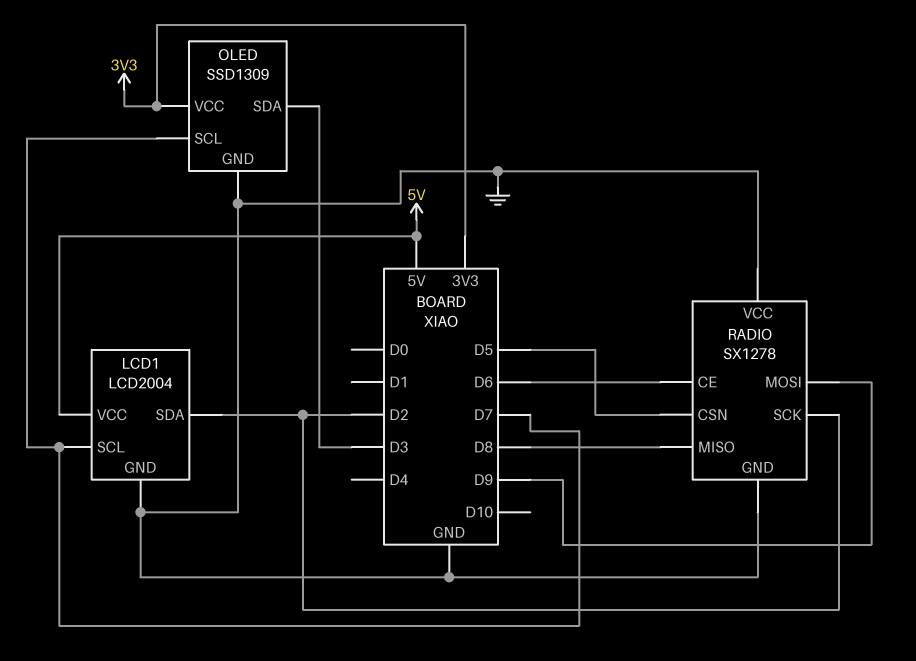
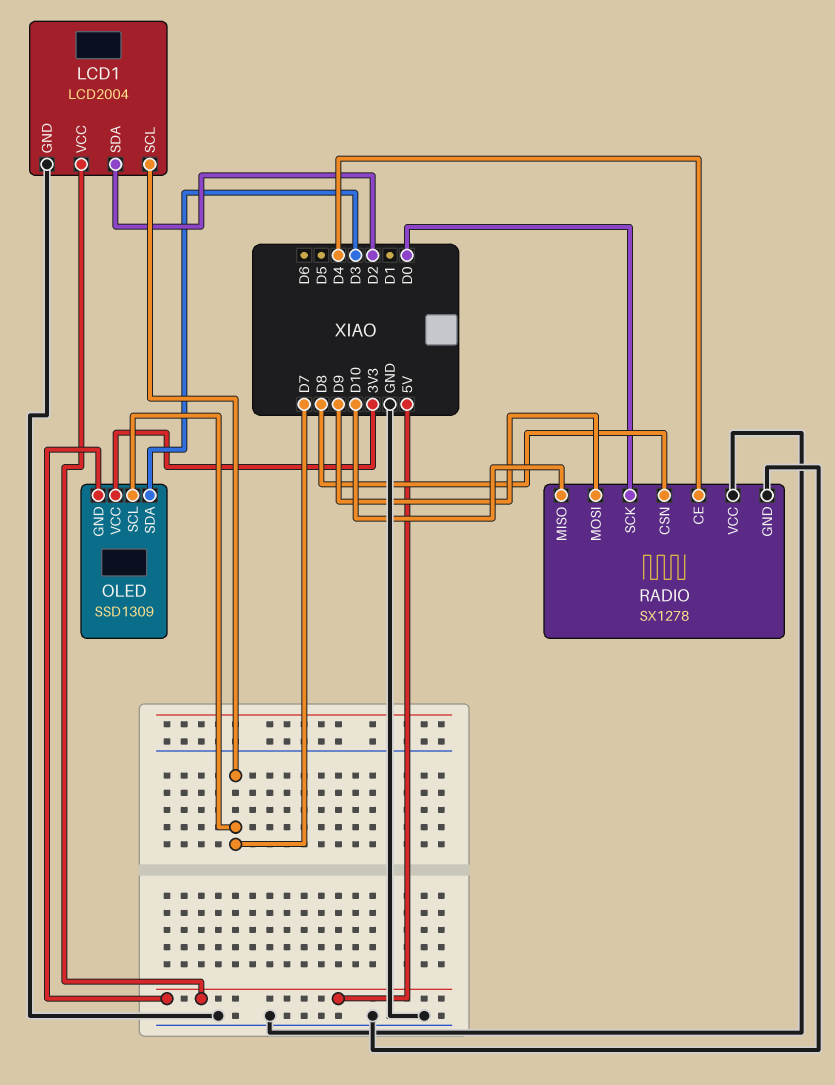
OLED pin GND: GND -> 5V
RADIO pin CE: D6 -> D4
RADIO pin CSN: D5 -> D8
RADIO pin MISO: D8 -> D10
RADIO pin SCK: D2 -> D0

